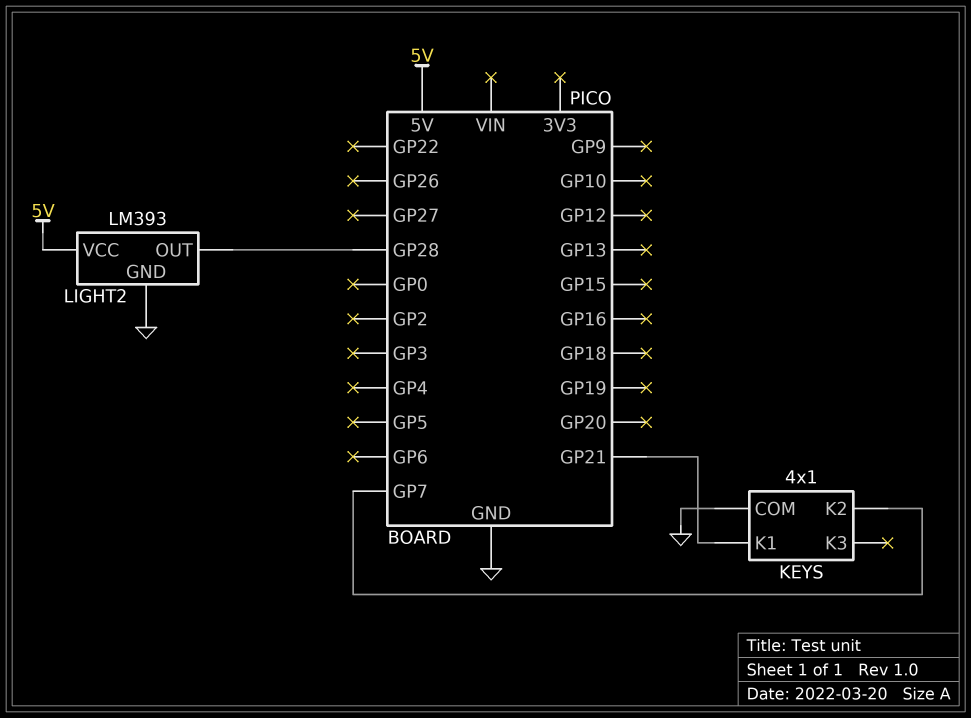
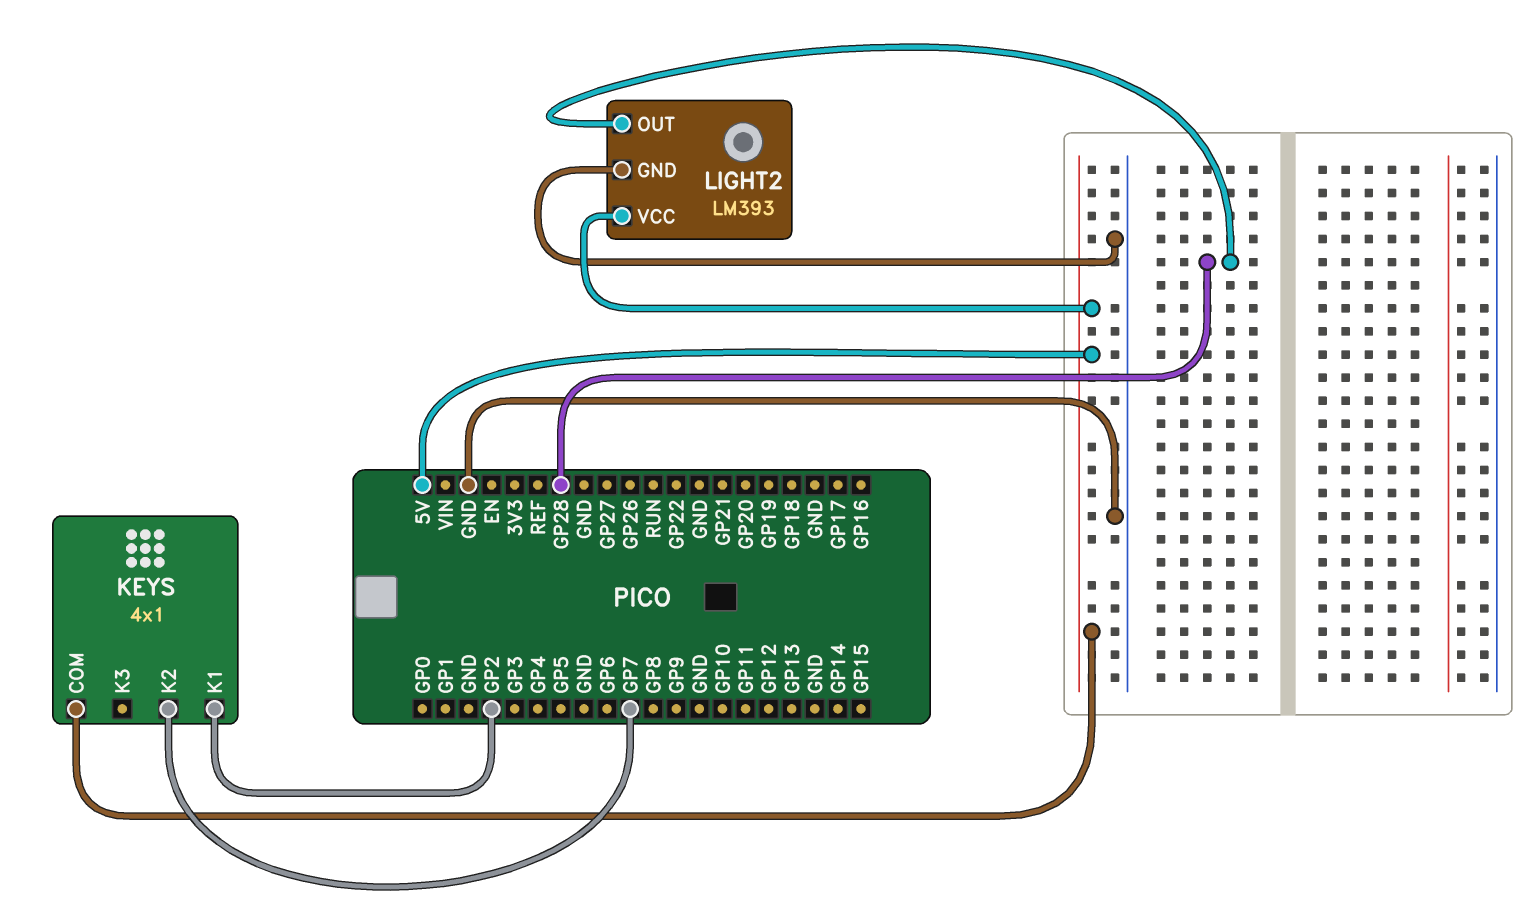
KEYS pin COM: GND -> 5V
KEYS pin K1: GP21 -> GP2

